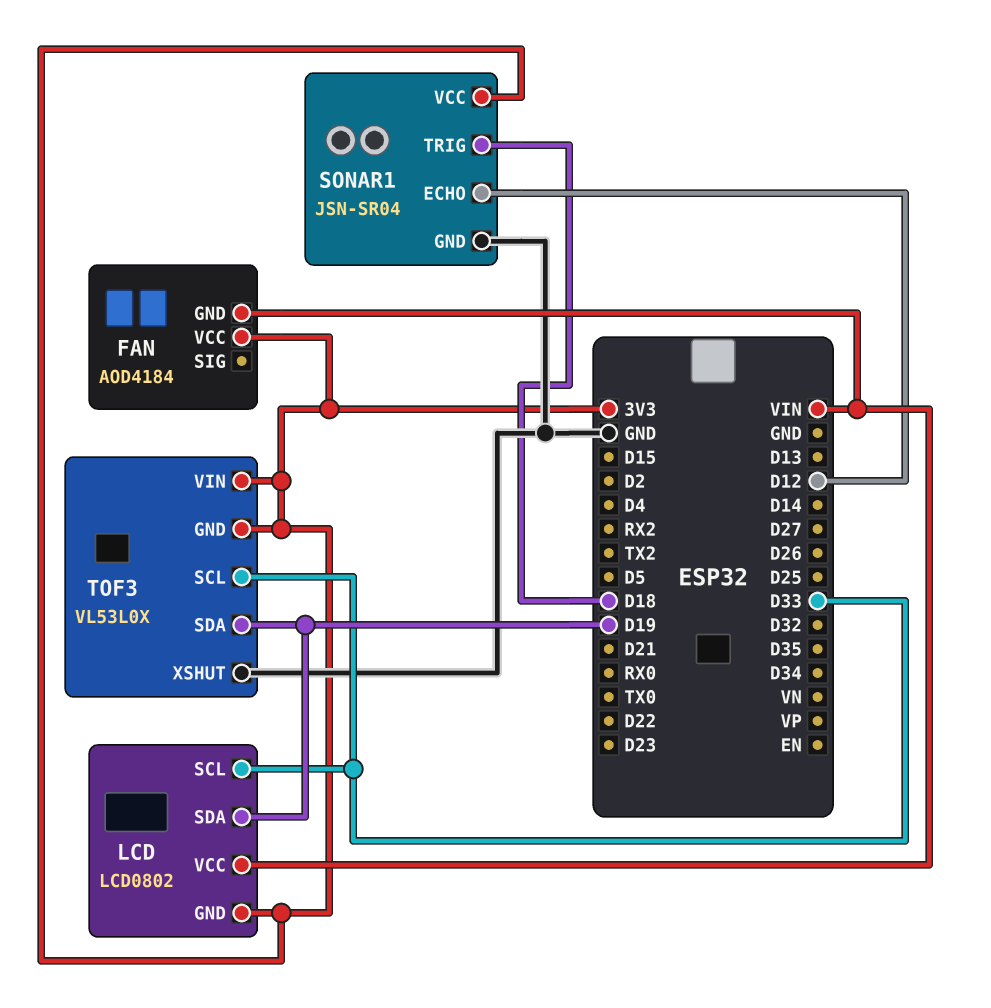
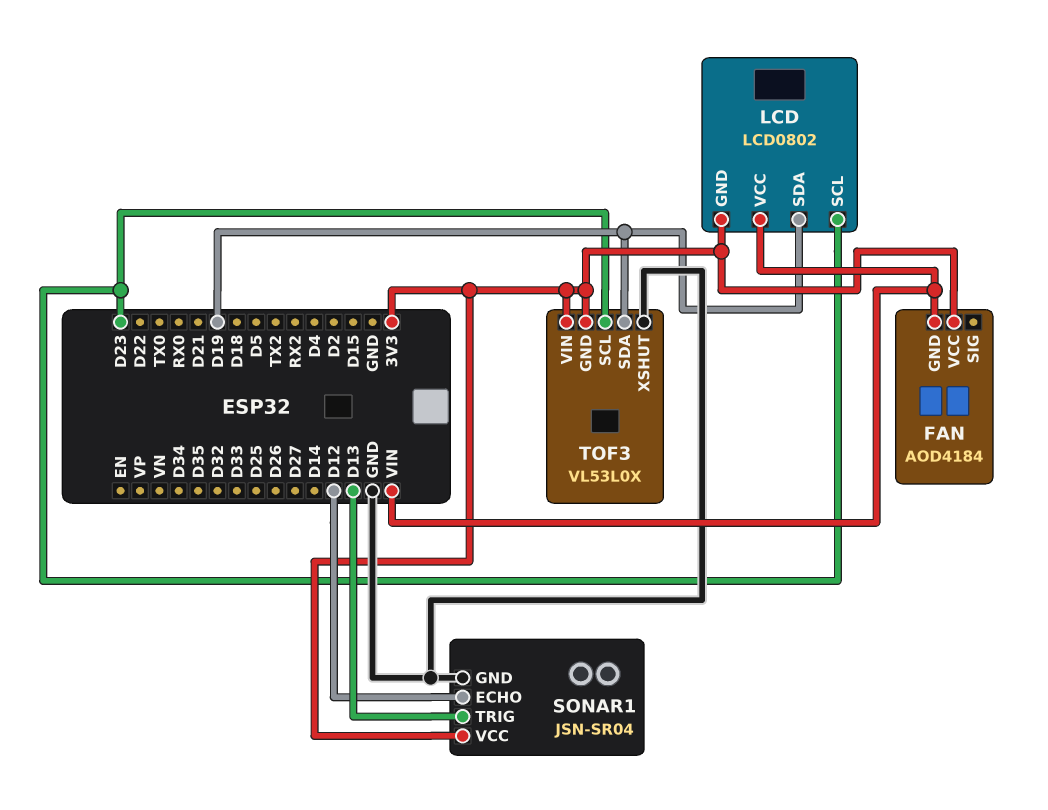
LCD pin SCL: D33 -> D23
SONAR1 pin TRIG: D18 -> D13
TOF3 pin SCL: D33 -> D23

